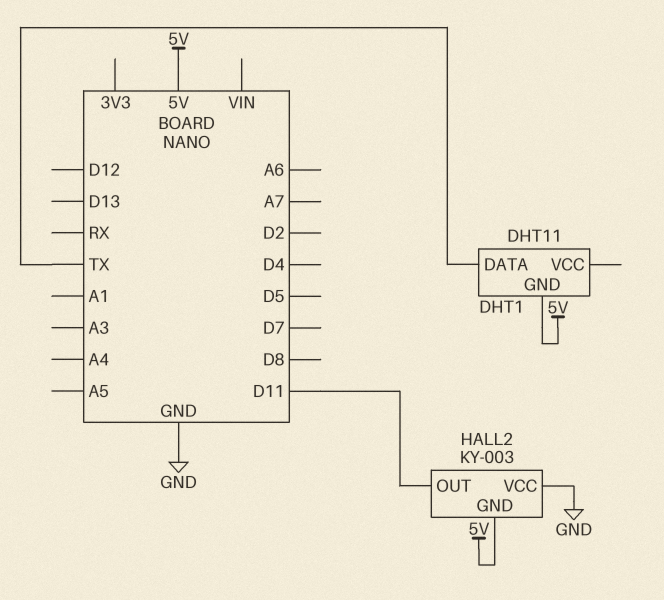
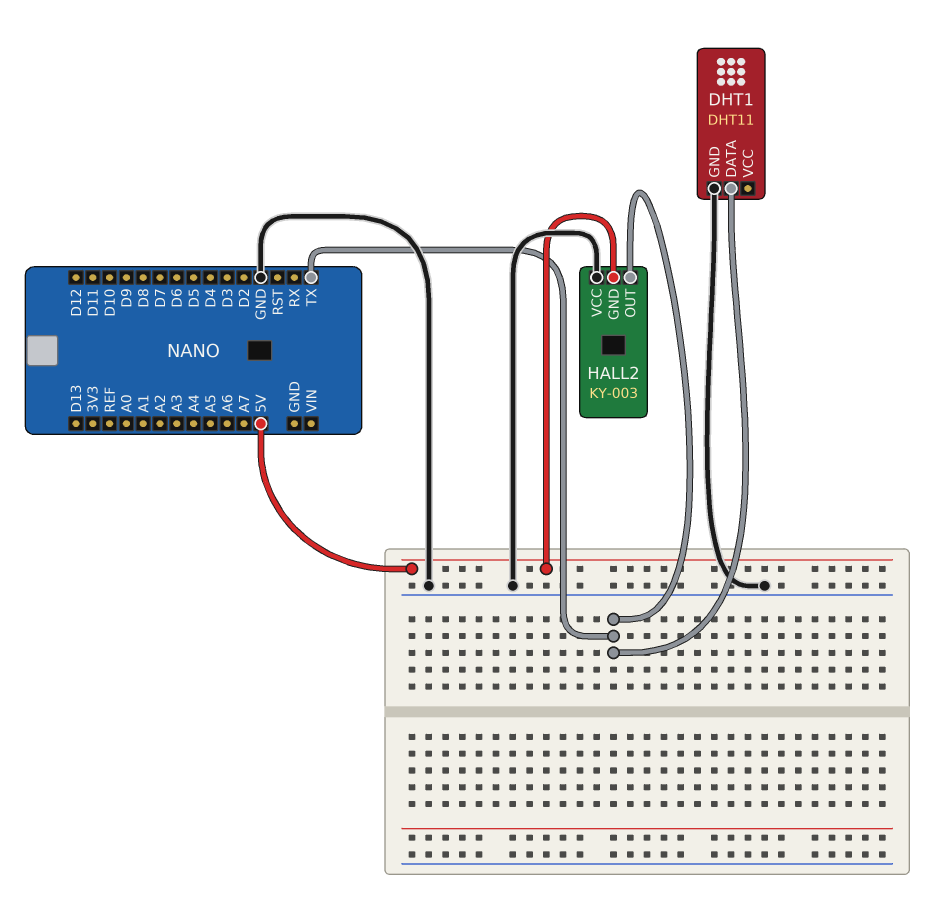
DHT1 pin GND: 5V -> GND
HALL2 pin OUT: D11 -> TX

